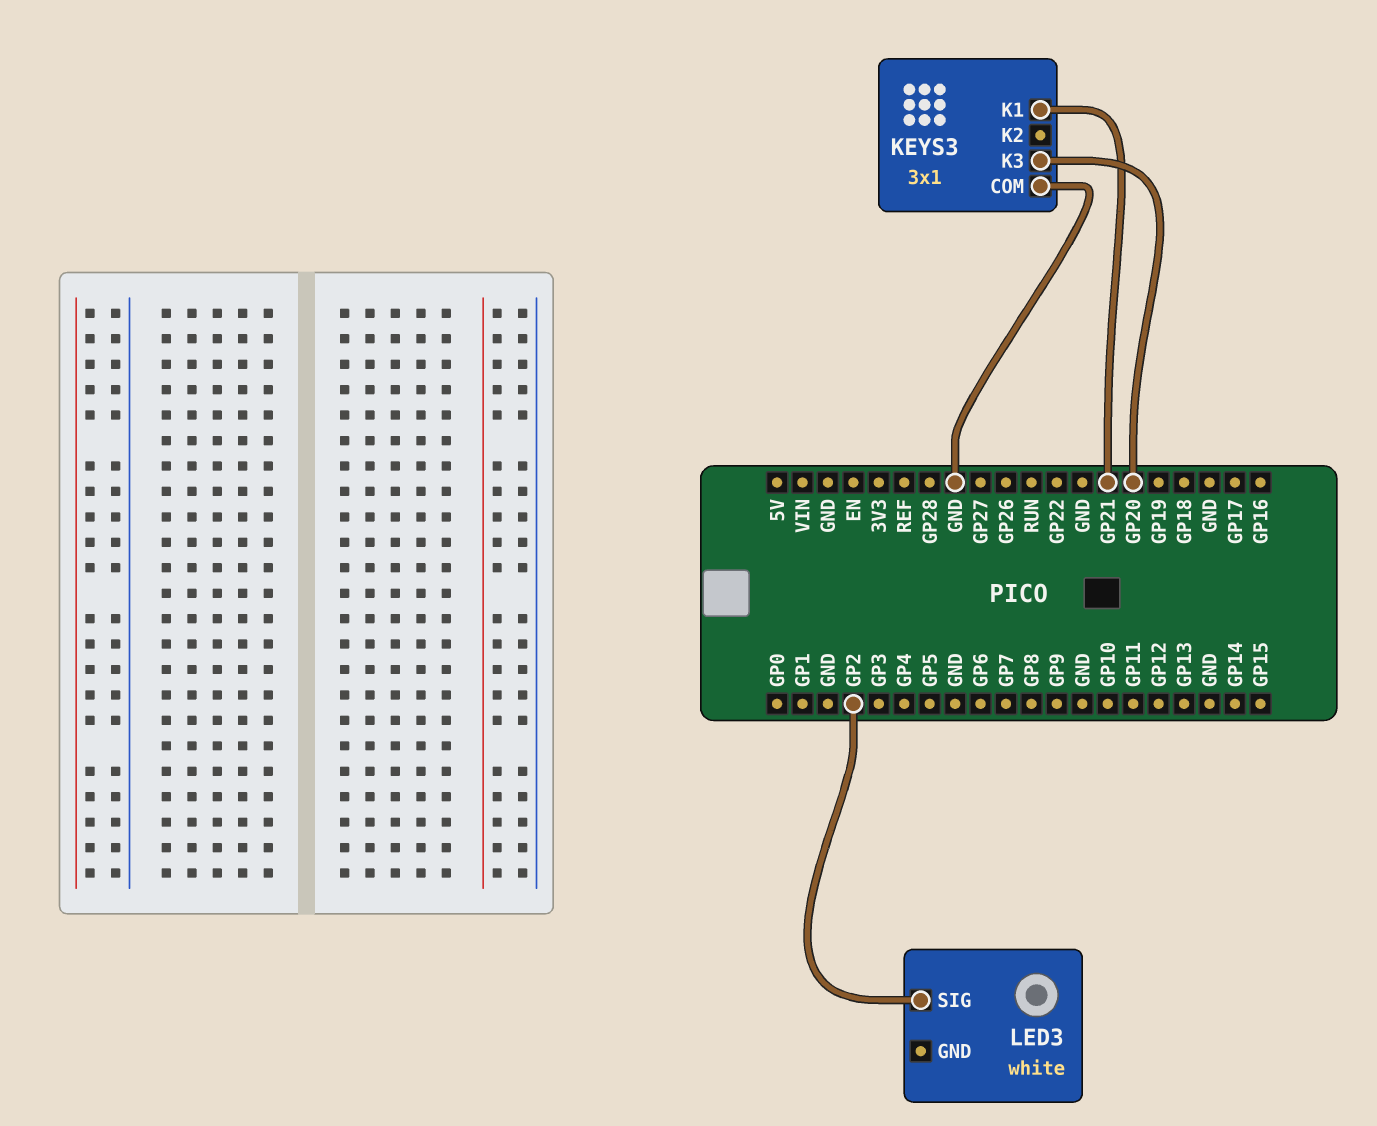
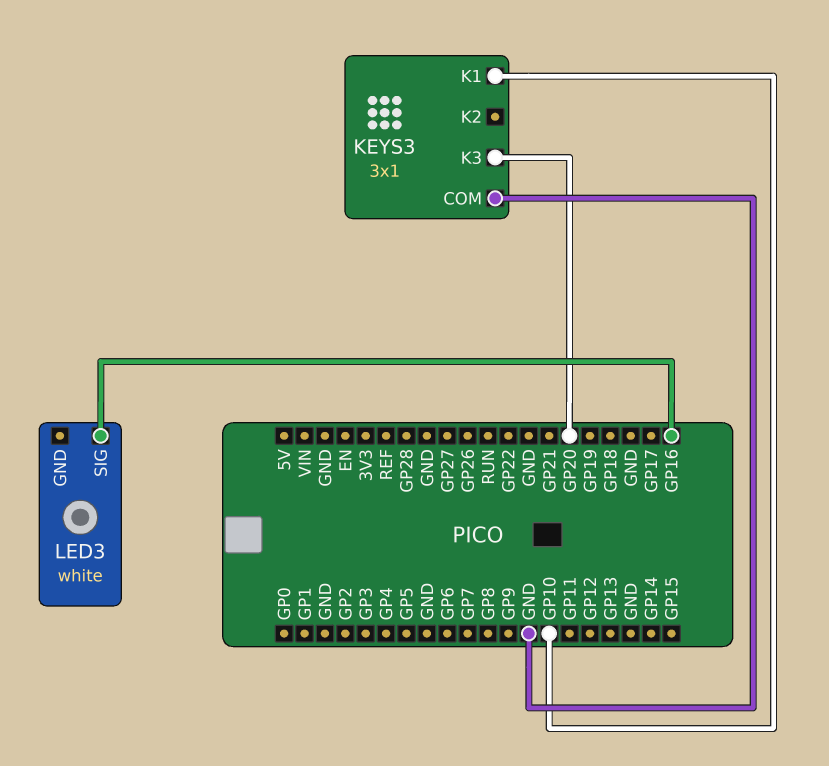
KEYS3 pin K1: GP21 -> GP10
LED3 pin SIG: GP2 -> GP16

